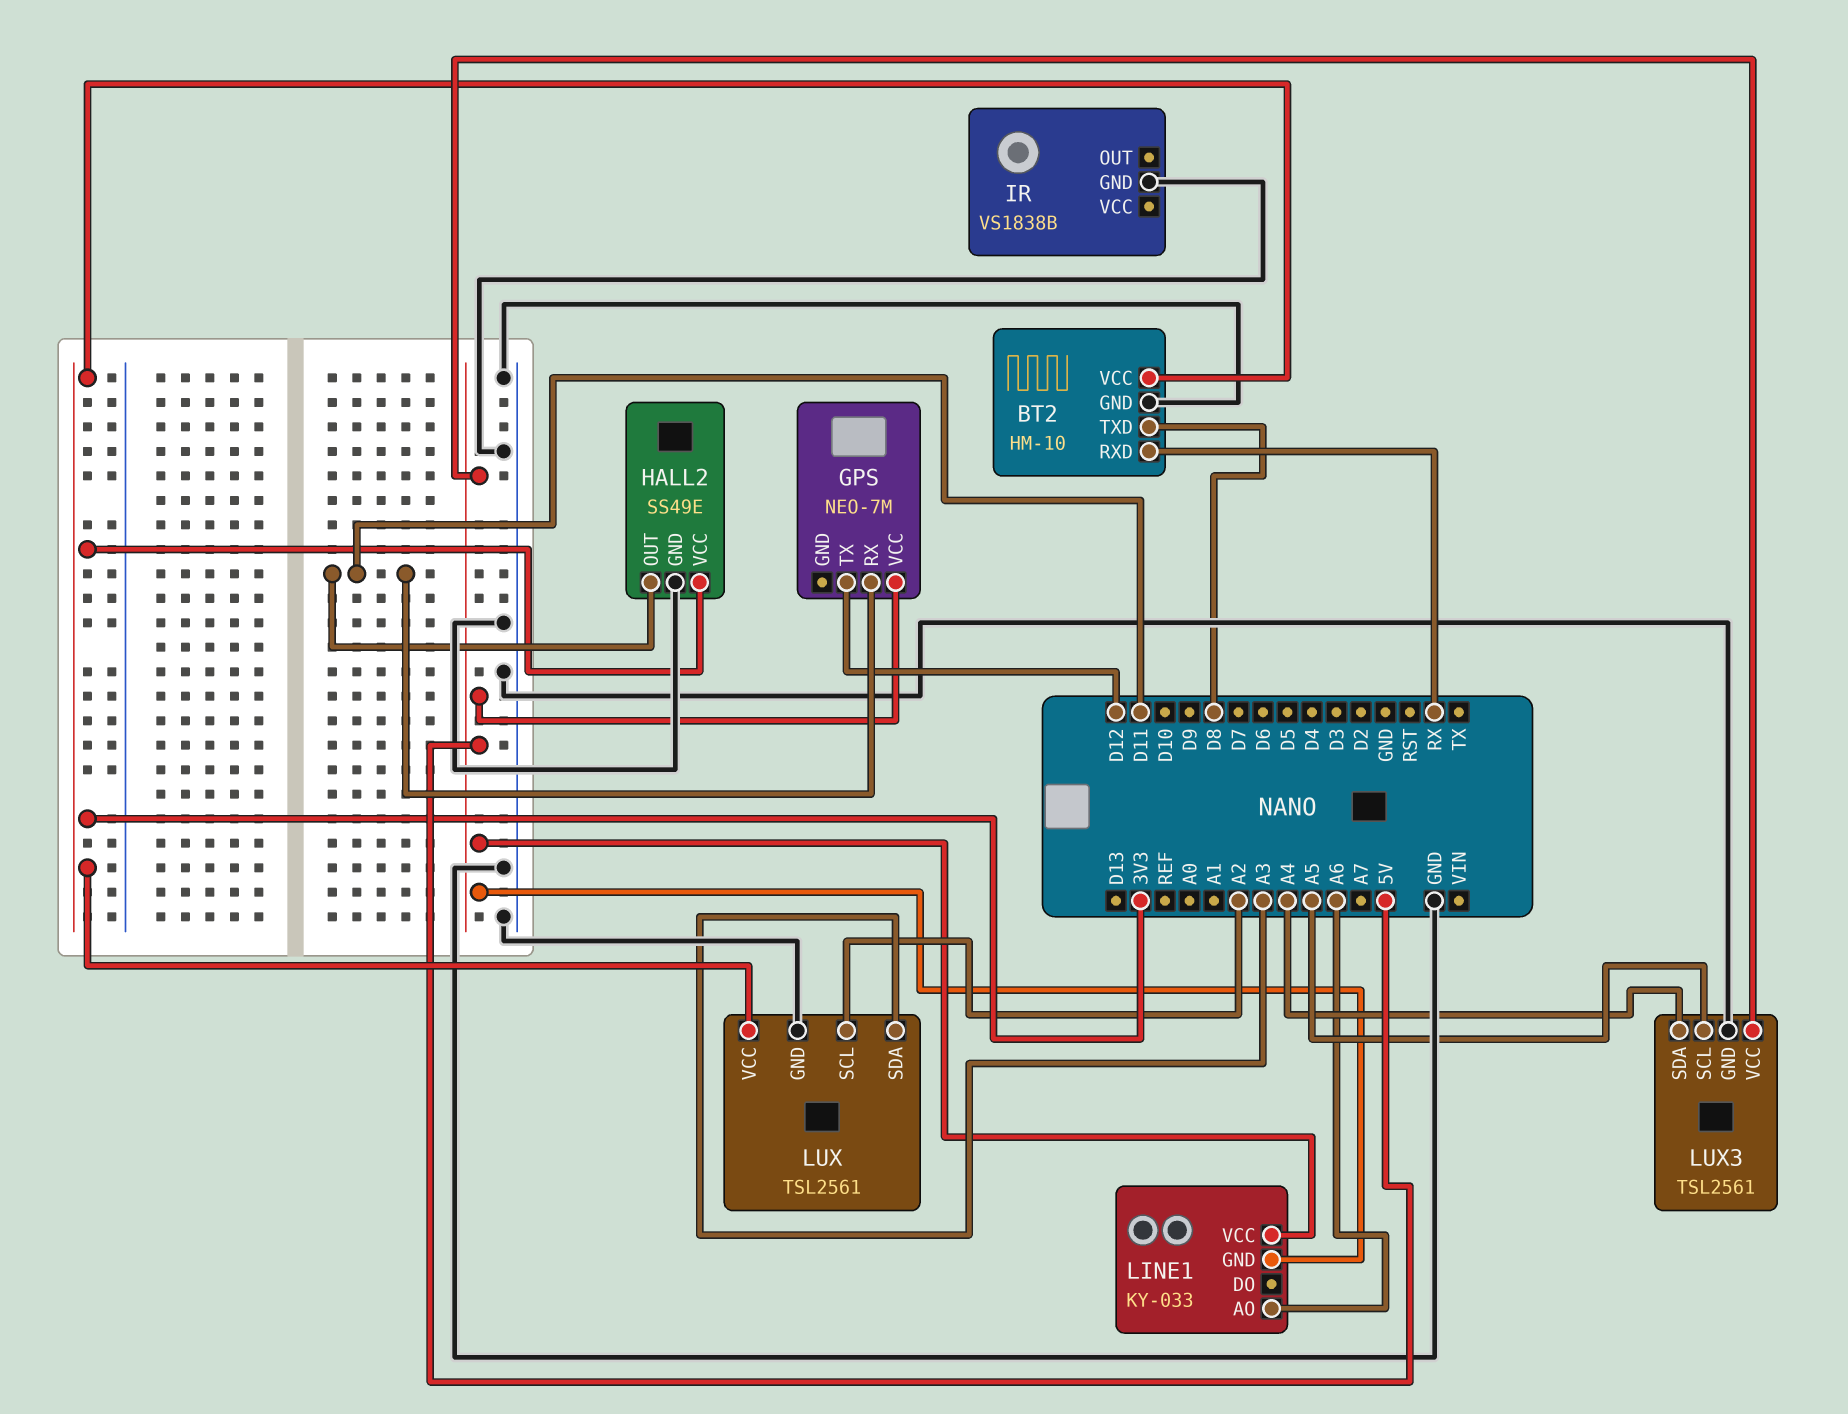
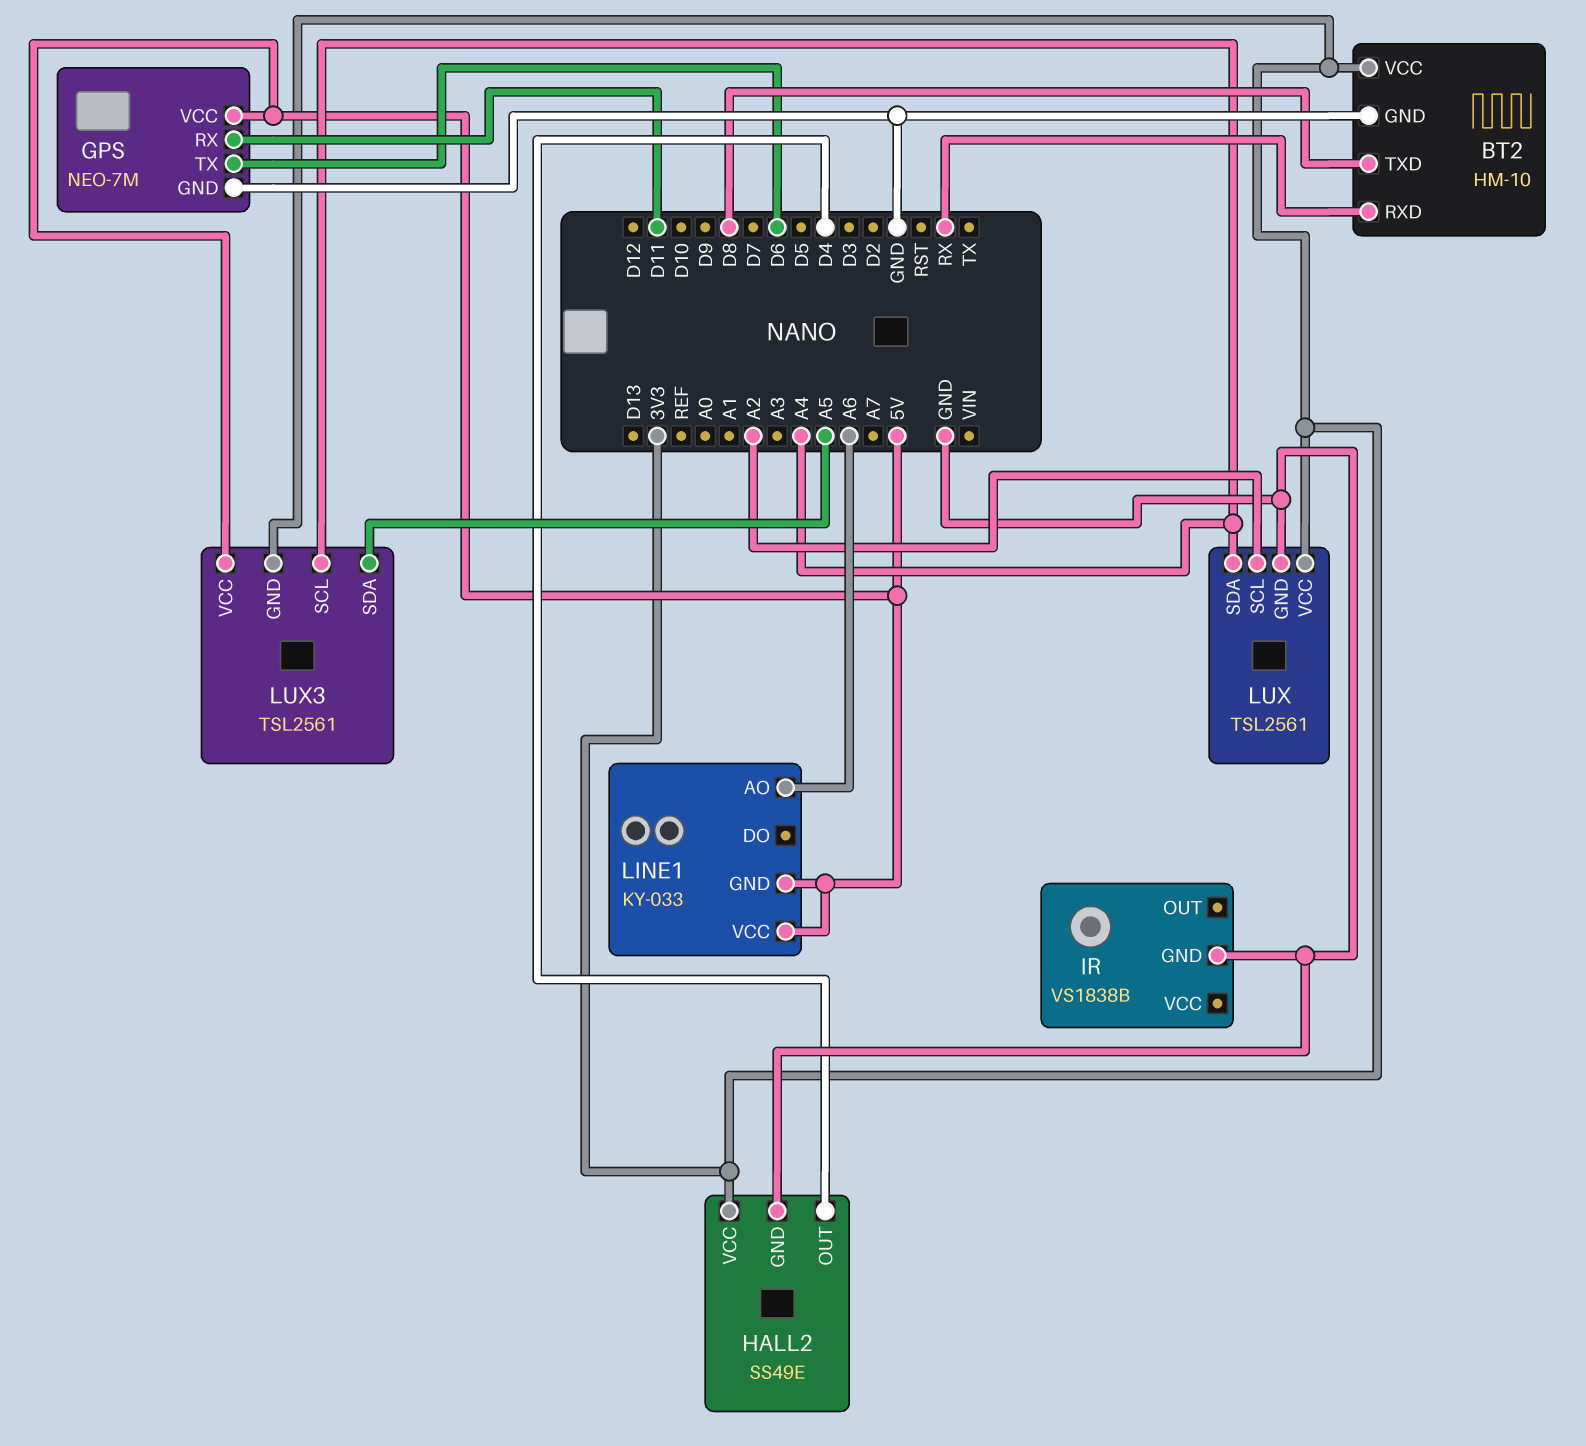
GPS pin GND: none -> GND
GPS pin TX: D12 -> D6
HALL2 pin OUT: D11 -> D4
LUX pin SDA: A3 -> A4
LUX3 pin GND: GND -> 3V3
LUX3 pin SCL: A5 -> A4
LUX3 pin SDA: A4 -> A5

